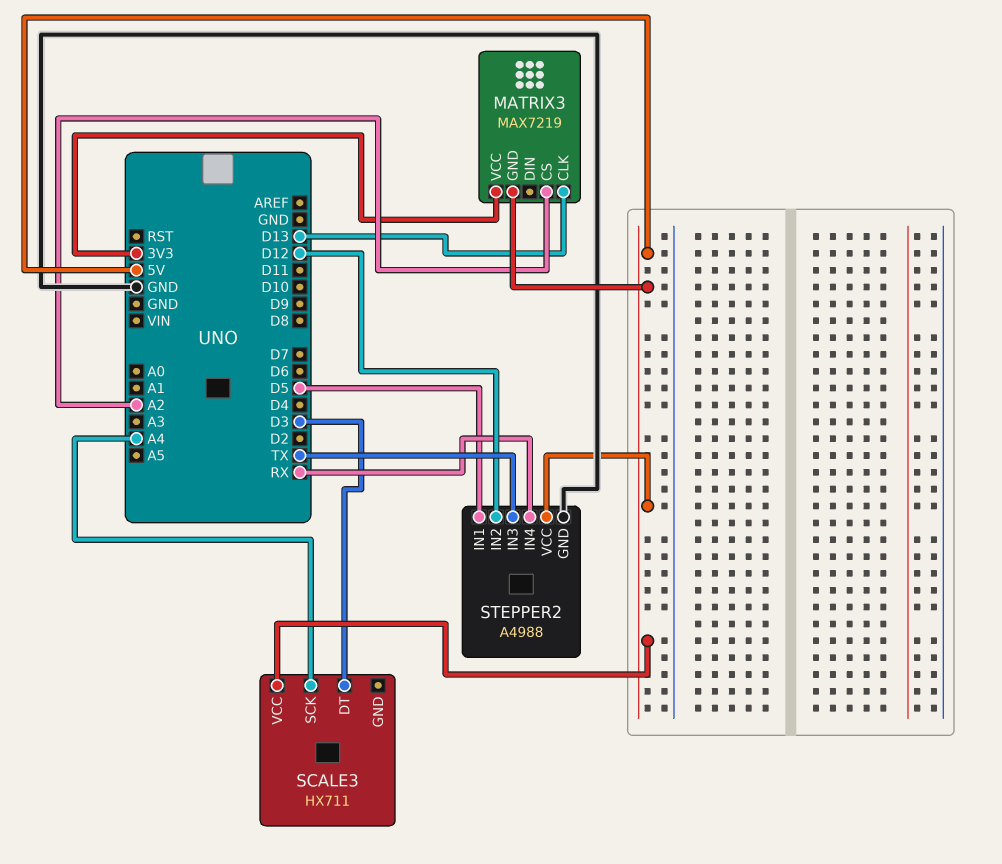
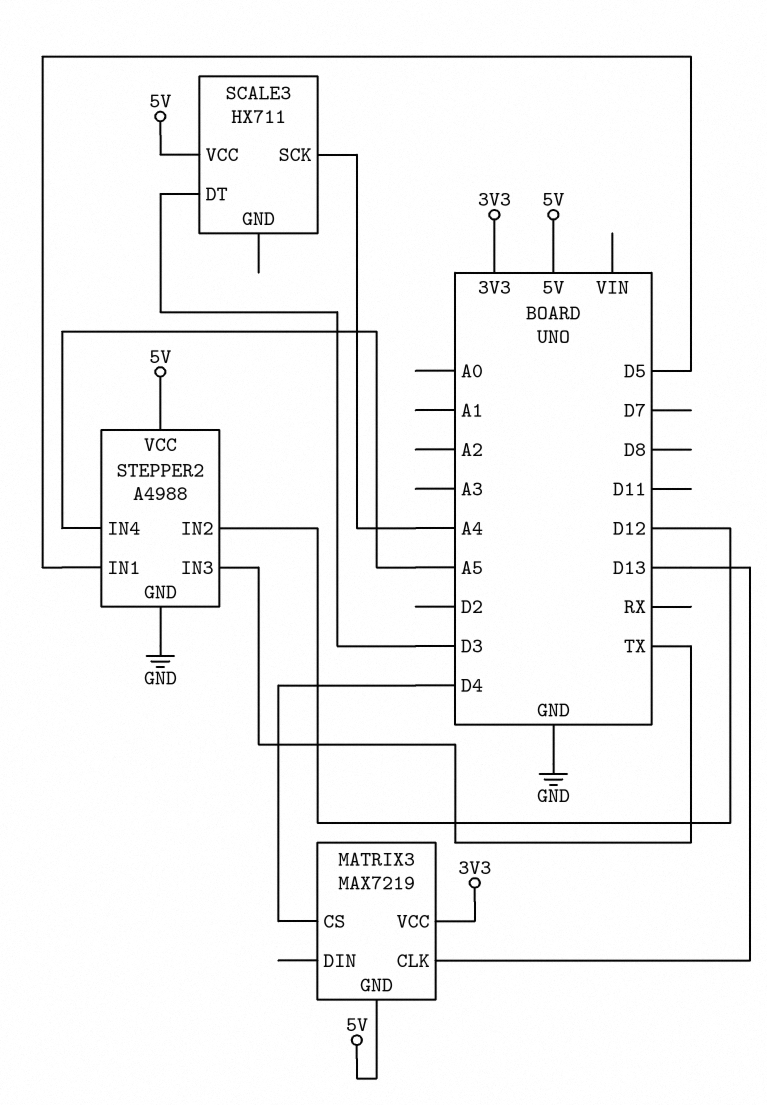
MATRIX3 pin CS: A2 -> D4
STEPPER2 pin IN4: RX -> A5

